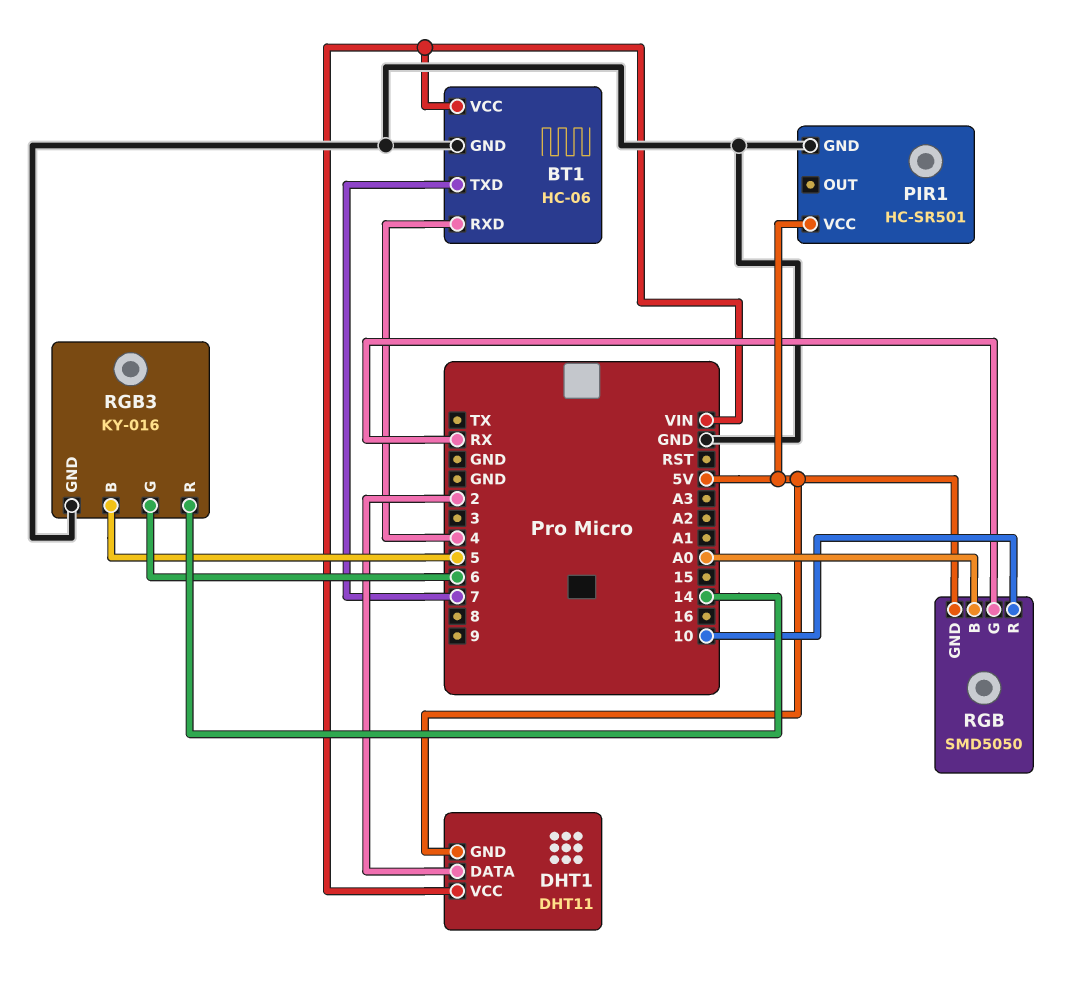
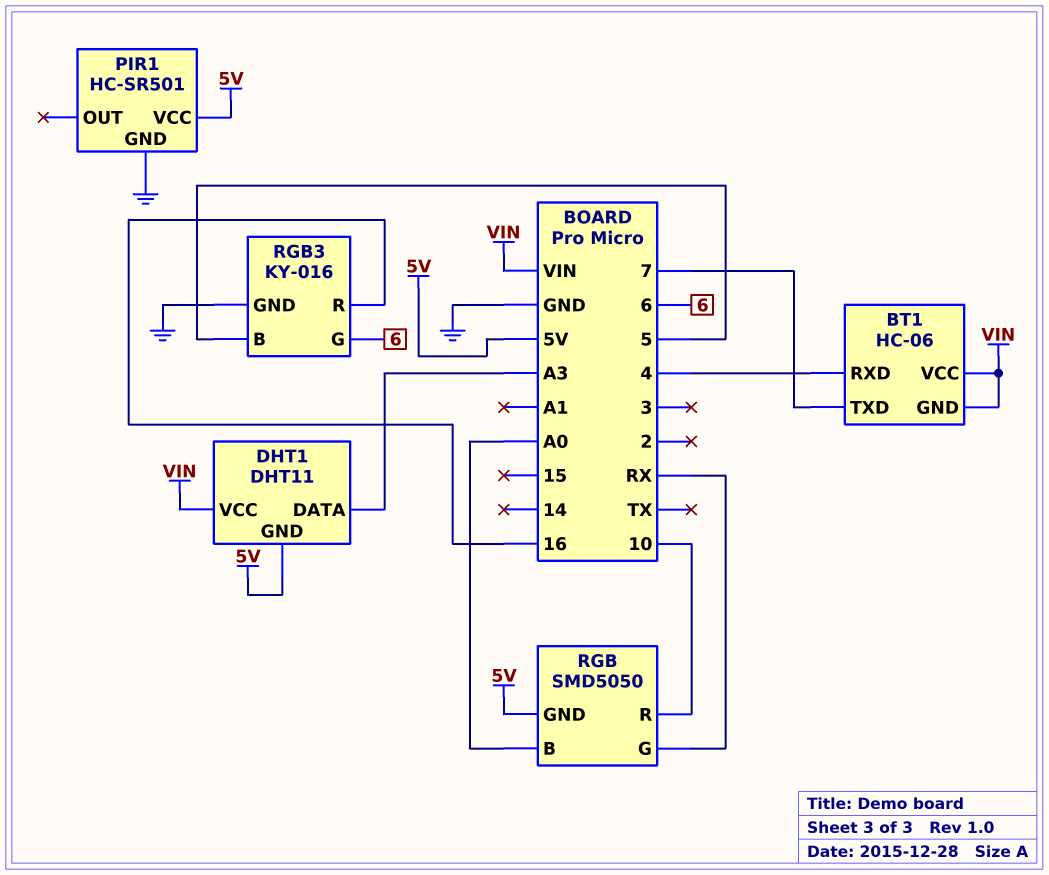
BT1 pin GND: GND -> VIN
DHT1 pin DATA: 2 -> A3
RGB3 pin R: 14 -> 16

